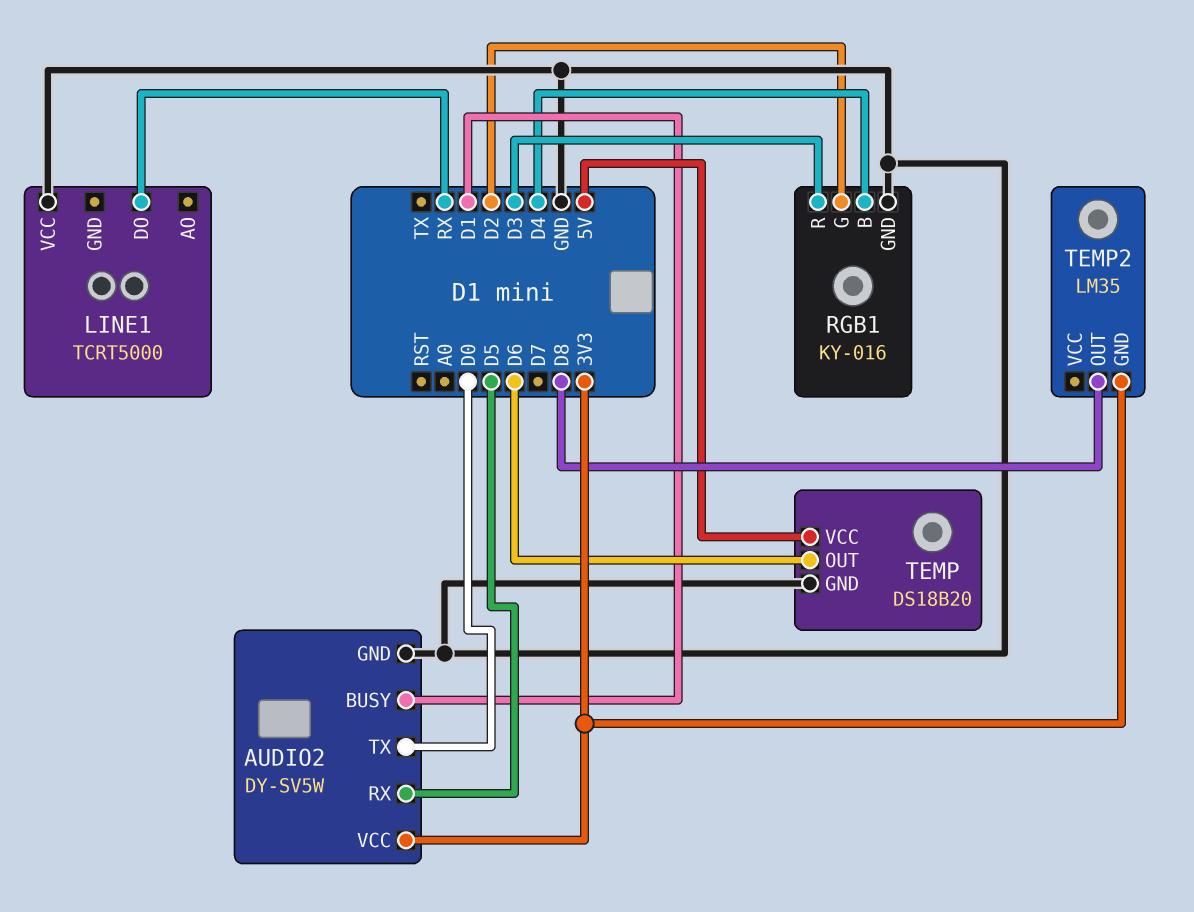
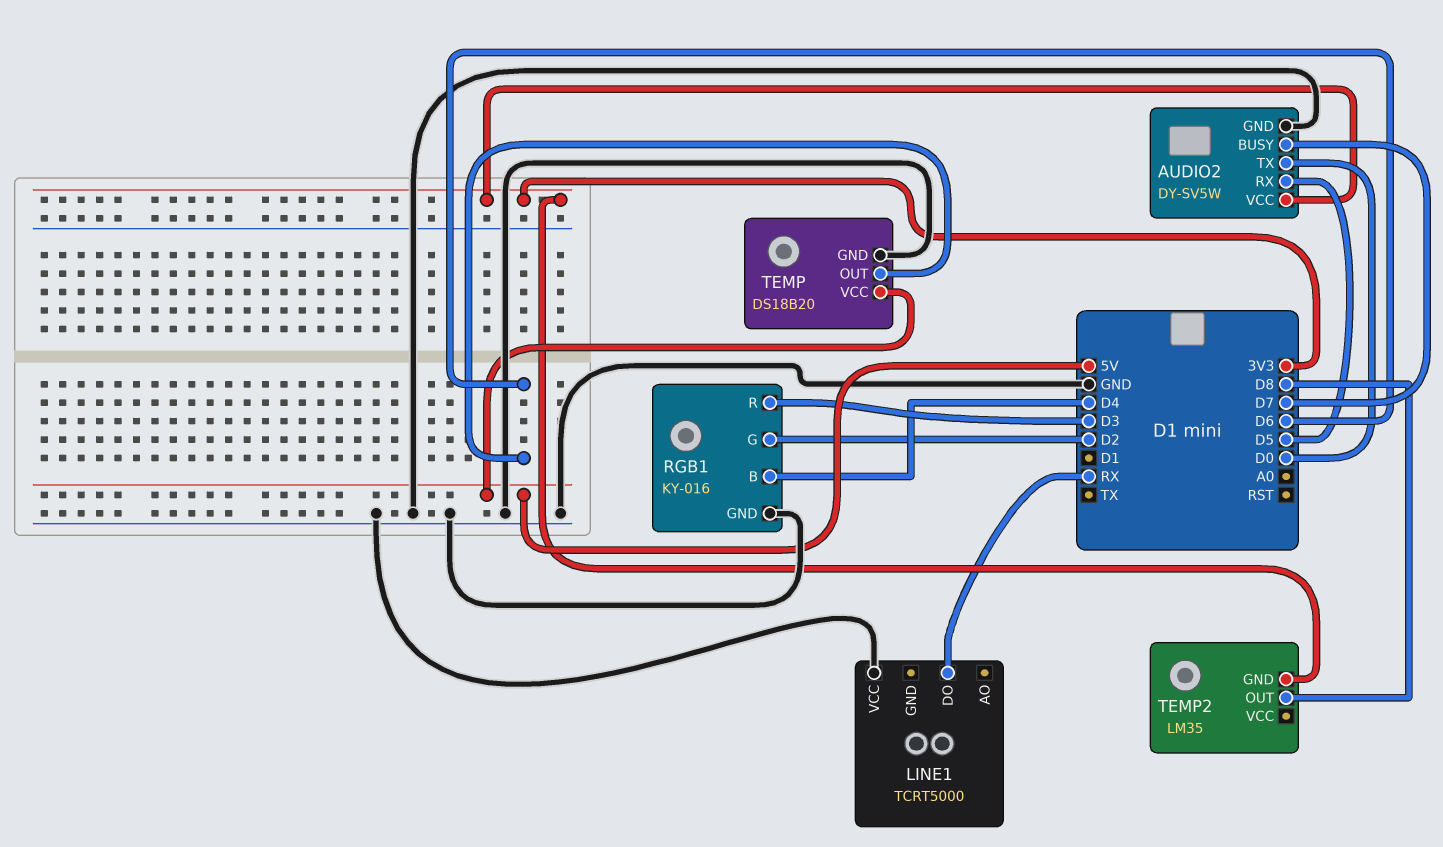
AUDIO2 pin BUSY: D1 -> D7

